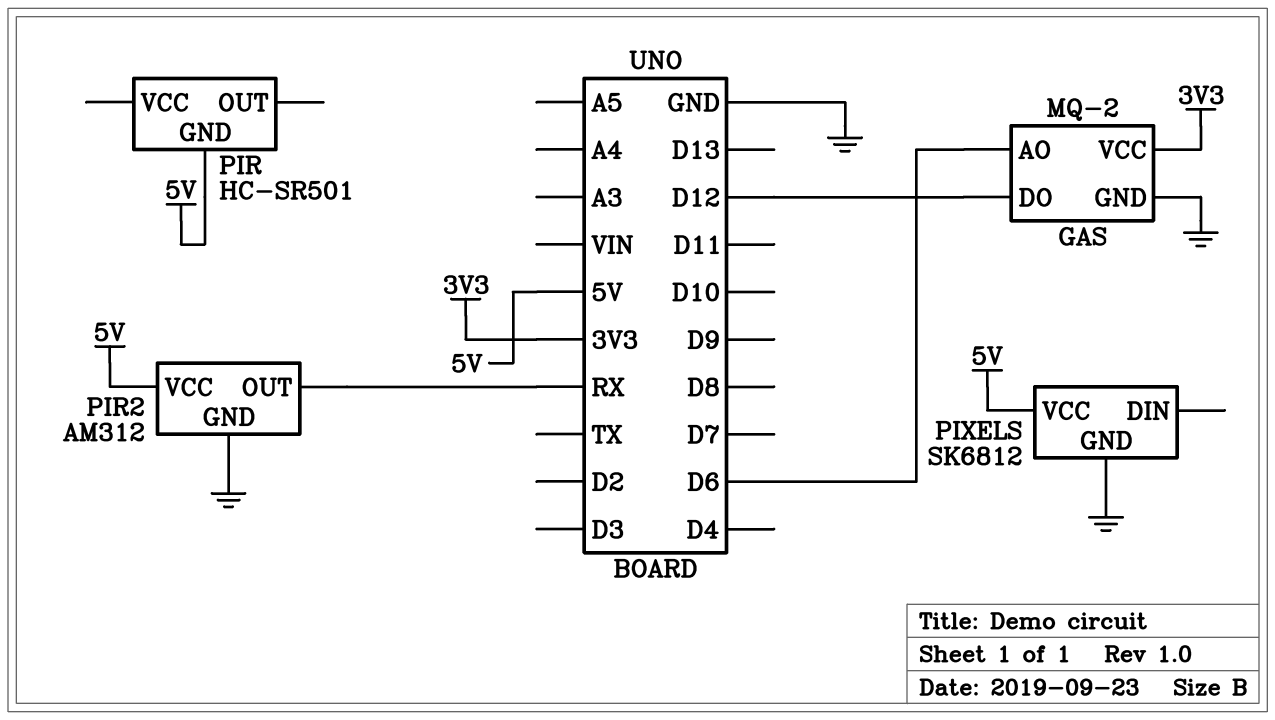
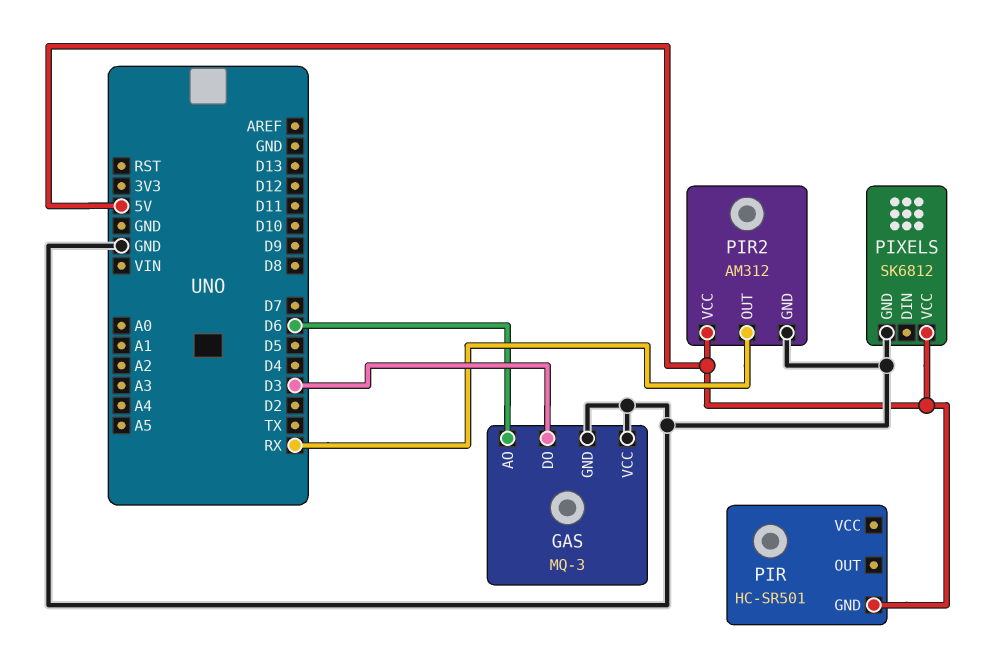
GAS: MQ-2 -> MQ-3
GAS pin DO: D12 -> D3
GAS pin VCC: 3V3 -> GND

